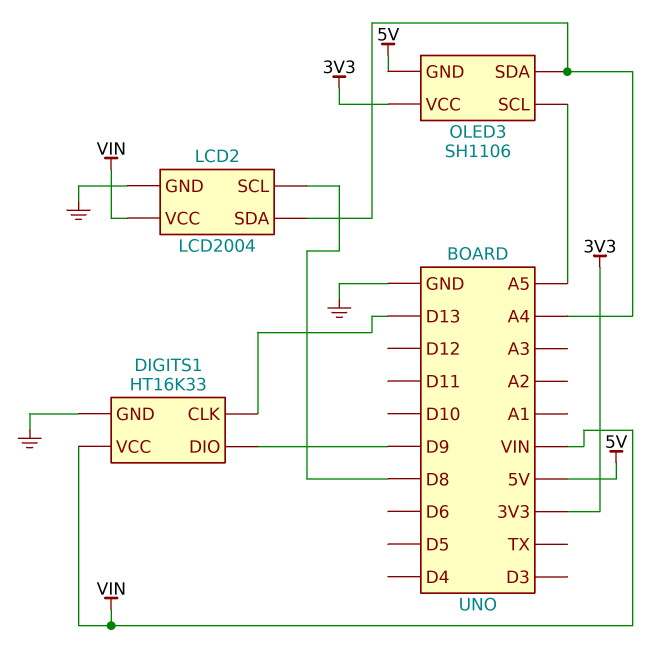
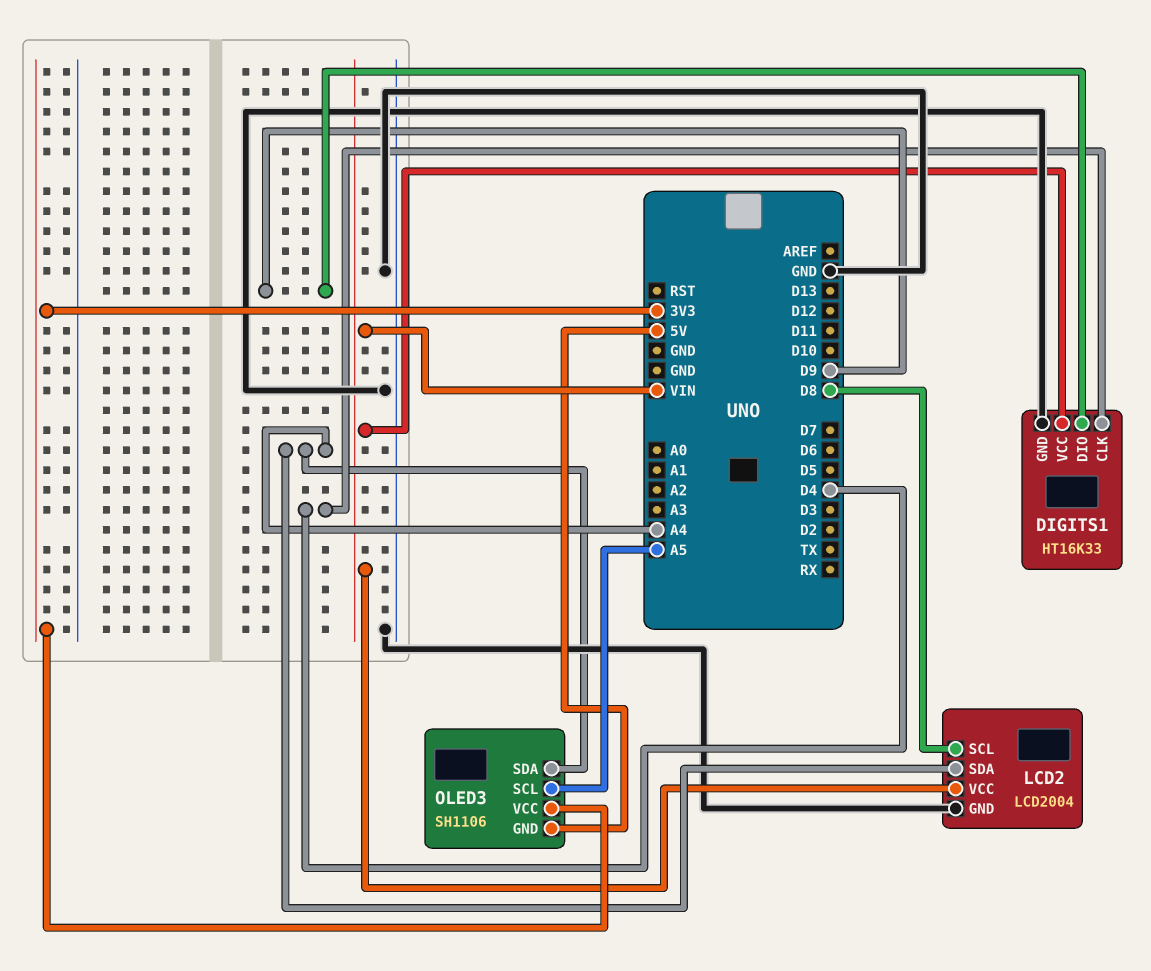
DIGITS1 pin CLK: D13 -> D4

